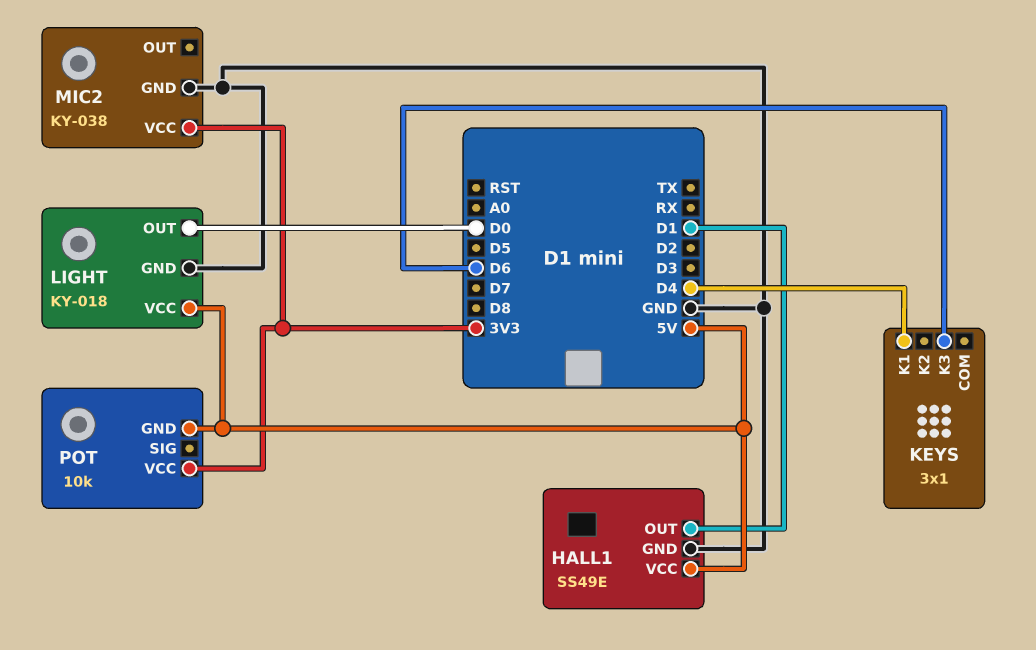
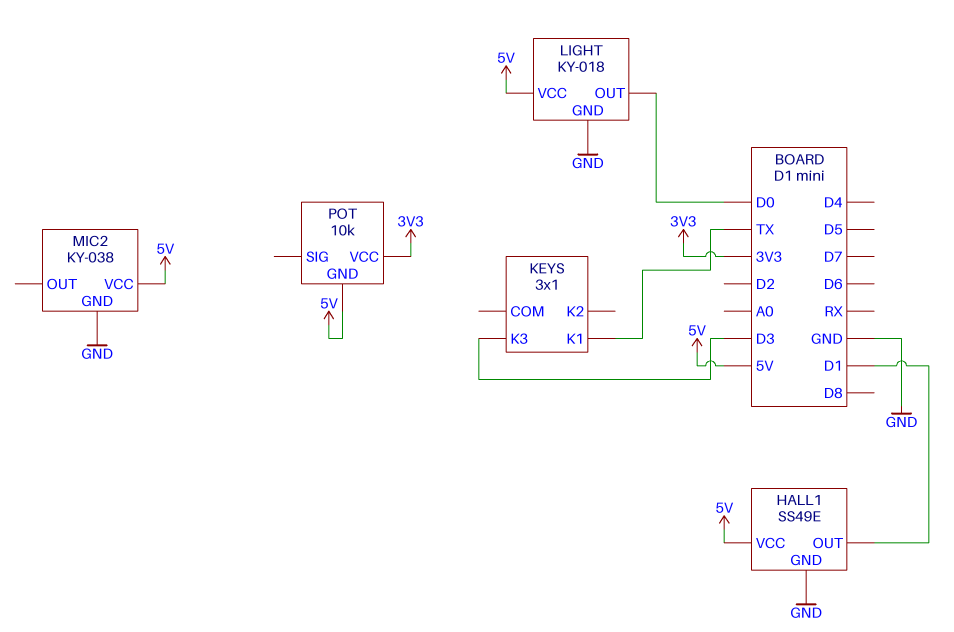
KEYS pin K1: D4 -> TX
KEYS pin K3: D6 -> D3
MIC2 pin VCC: 3V3 -> 5V

